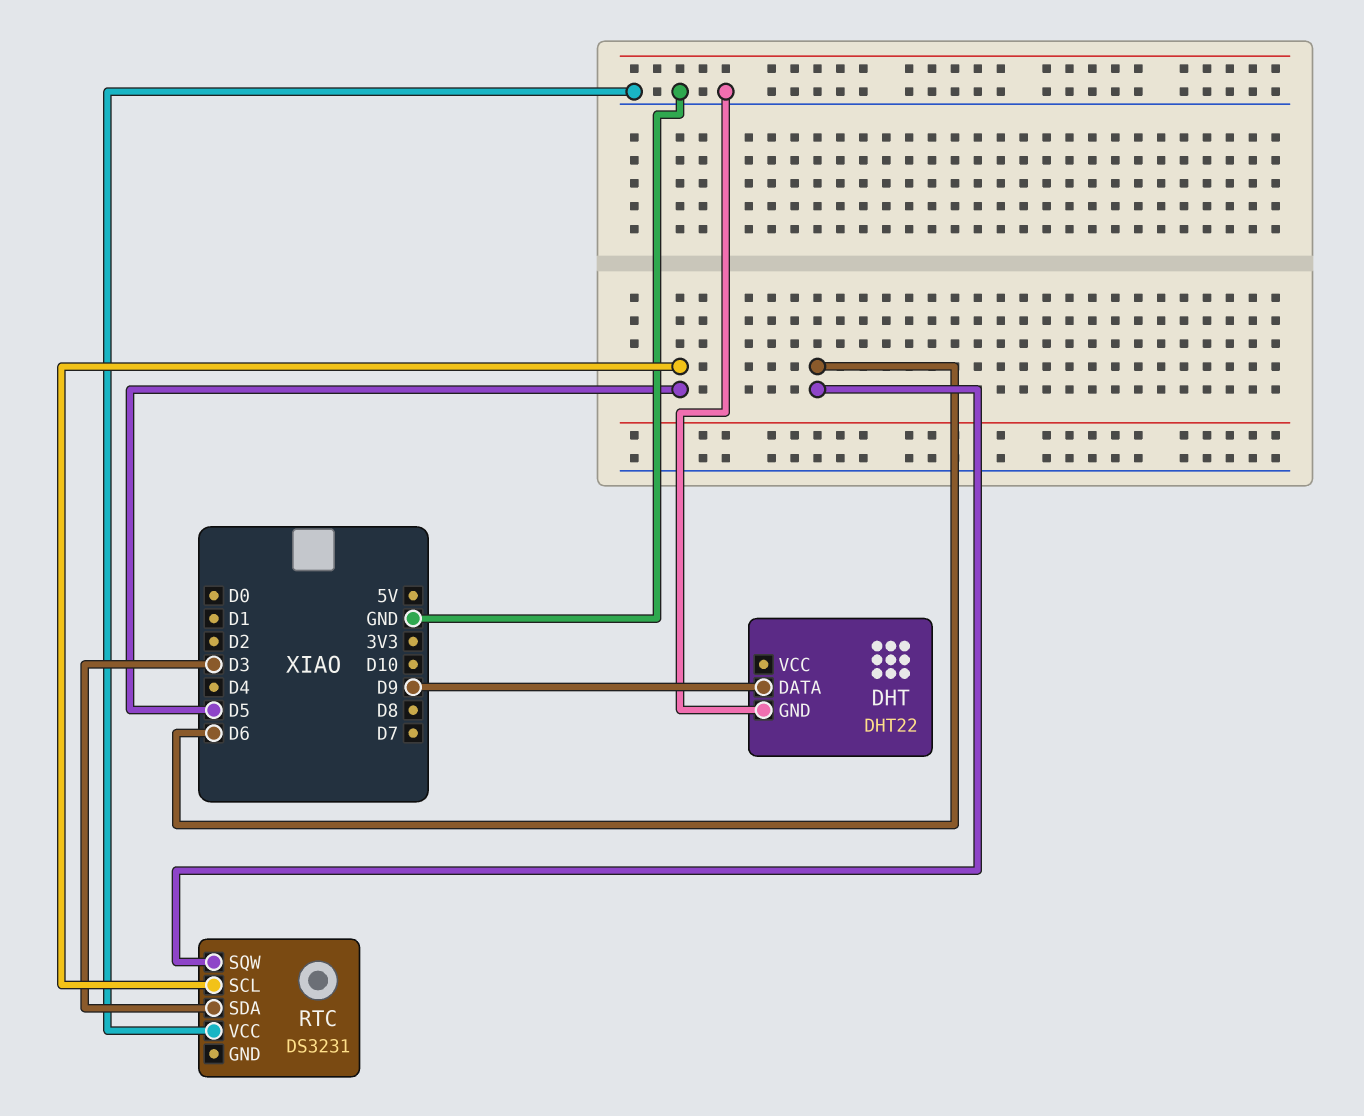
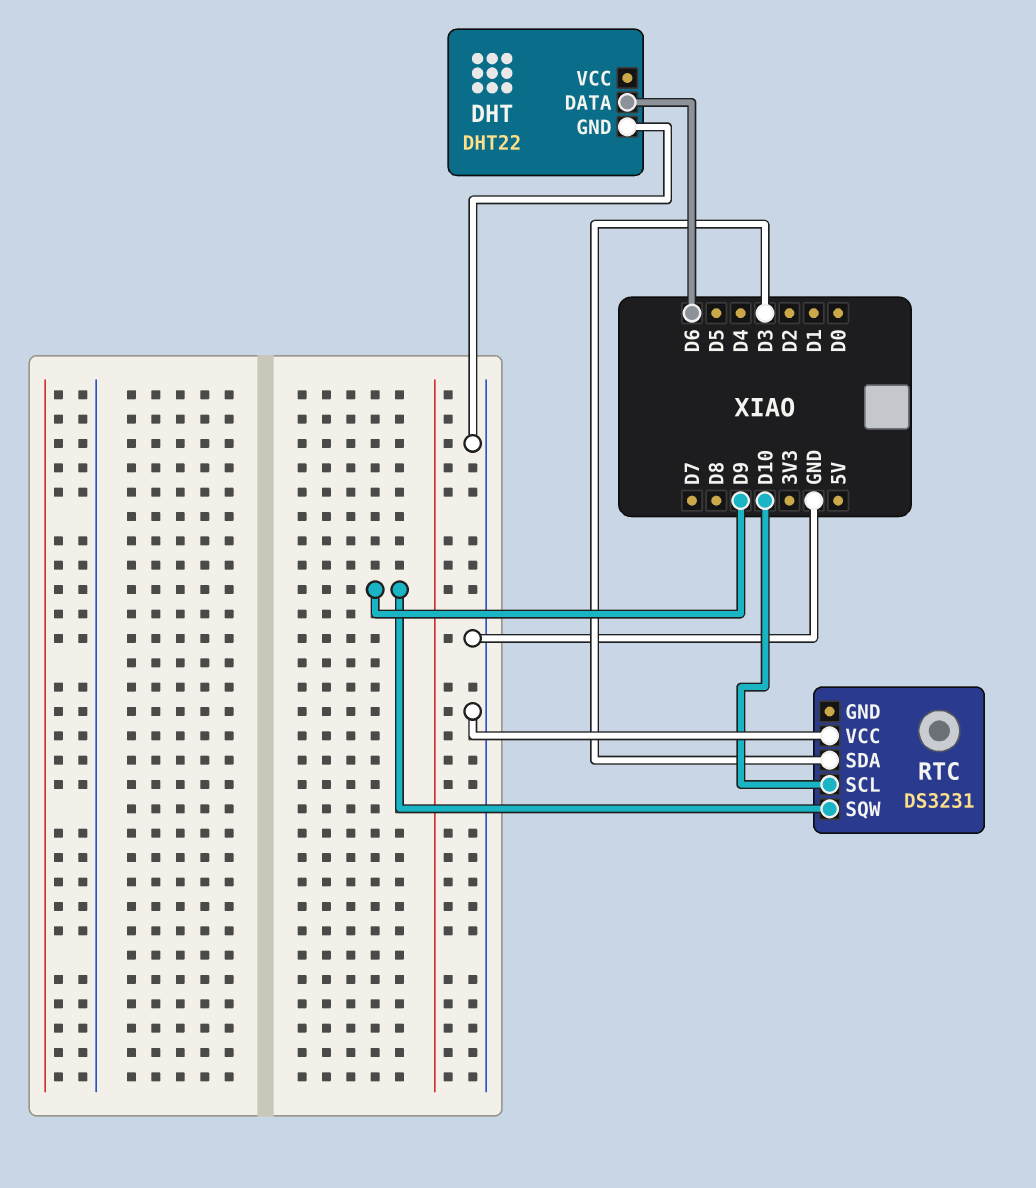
DHT pin DATA: D9 -> D6
RTC pin SCL: D5 -> D10
RTC pin SQW: D6 -> D9

